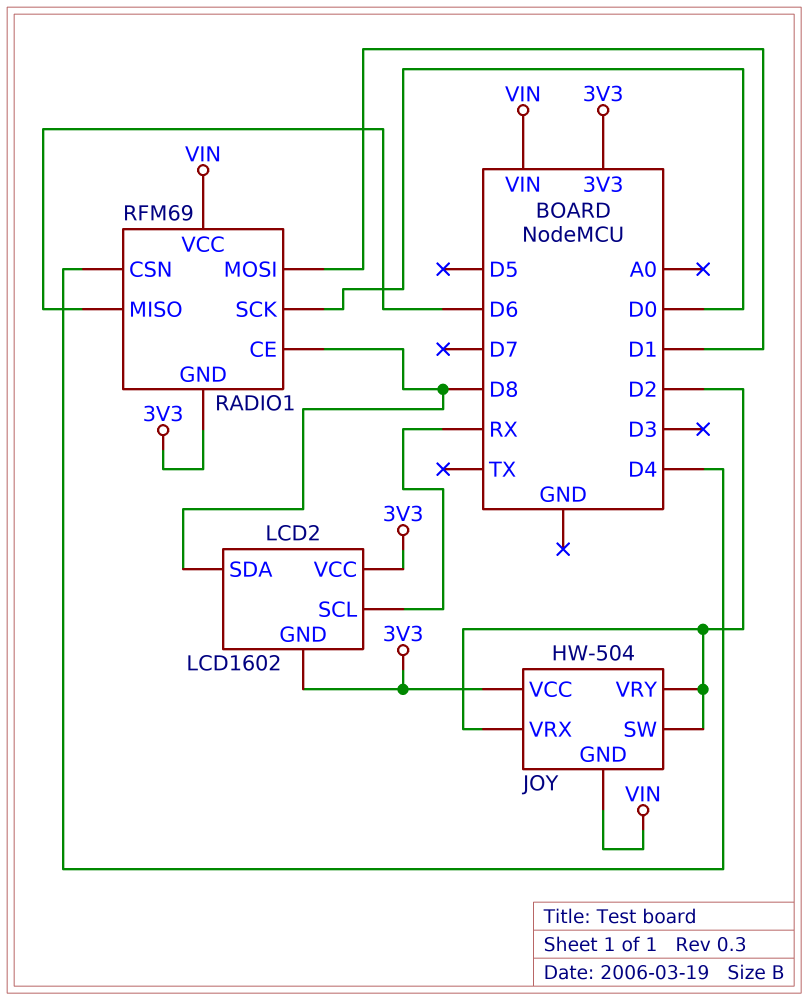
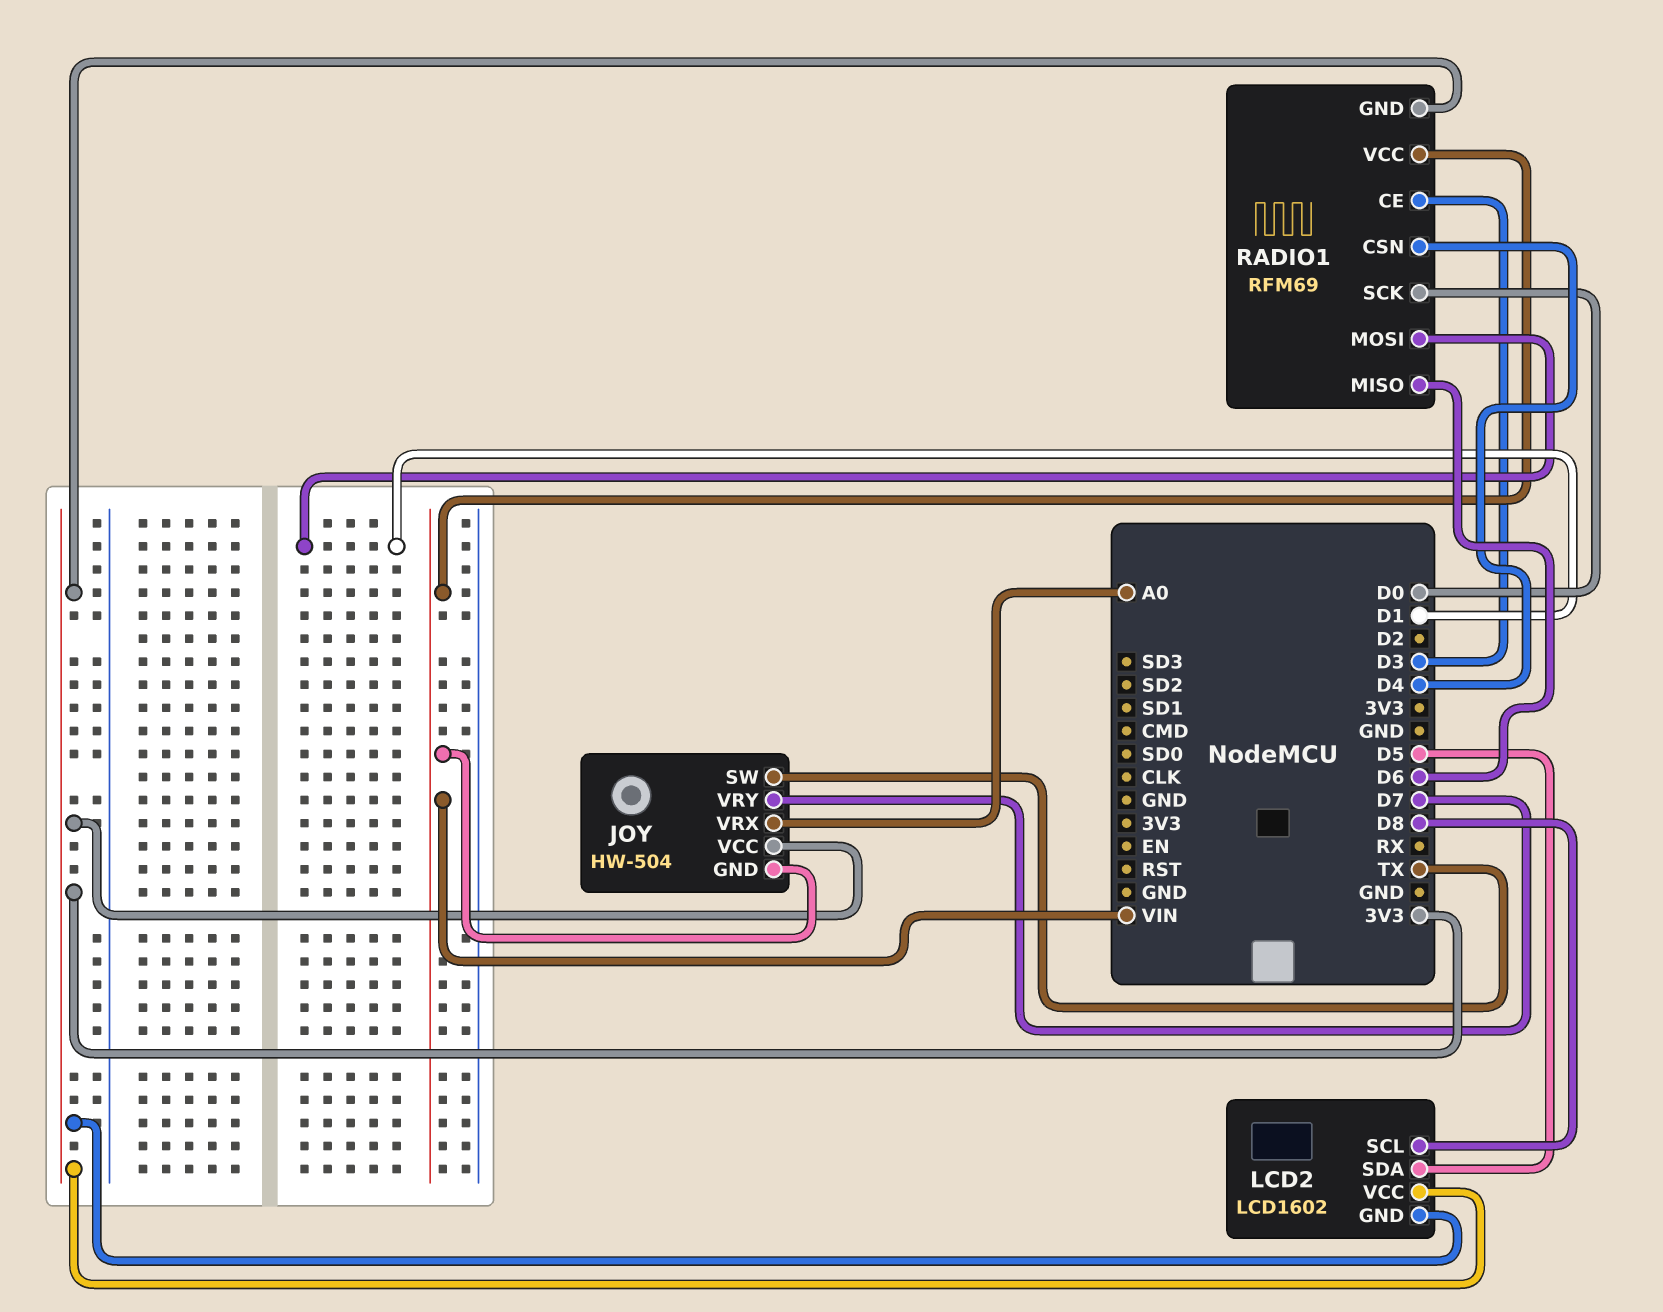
JOY pin SW: D2 -> TX
JOY pin VRX: D2 -> A0
JOY pin VRY: D2 -> D7
LCD2 pin SCL: RX -> D8
LCD2 pin SDA: D8 -> D5
RADIO1 pin CE: D8 -> D3

